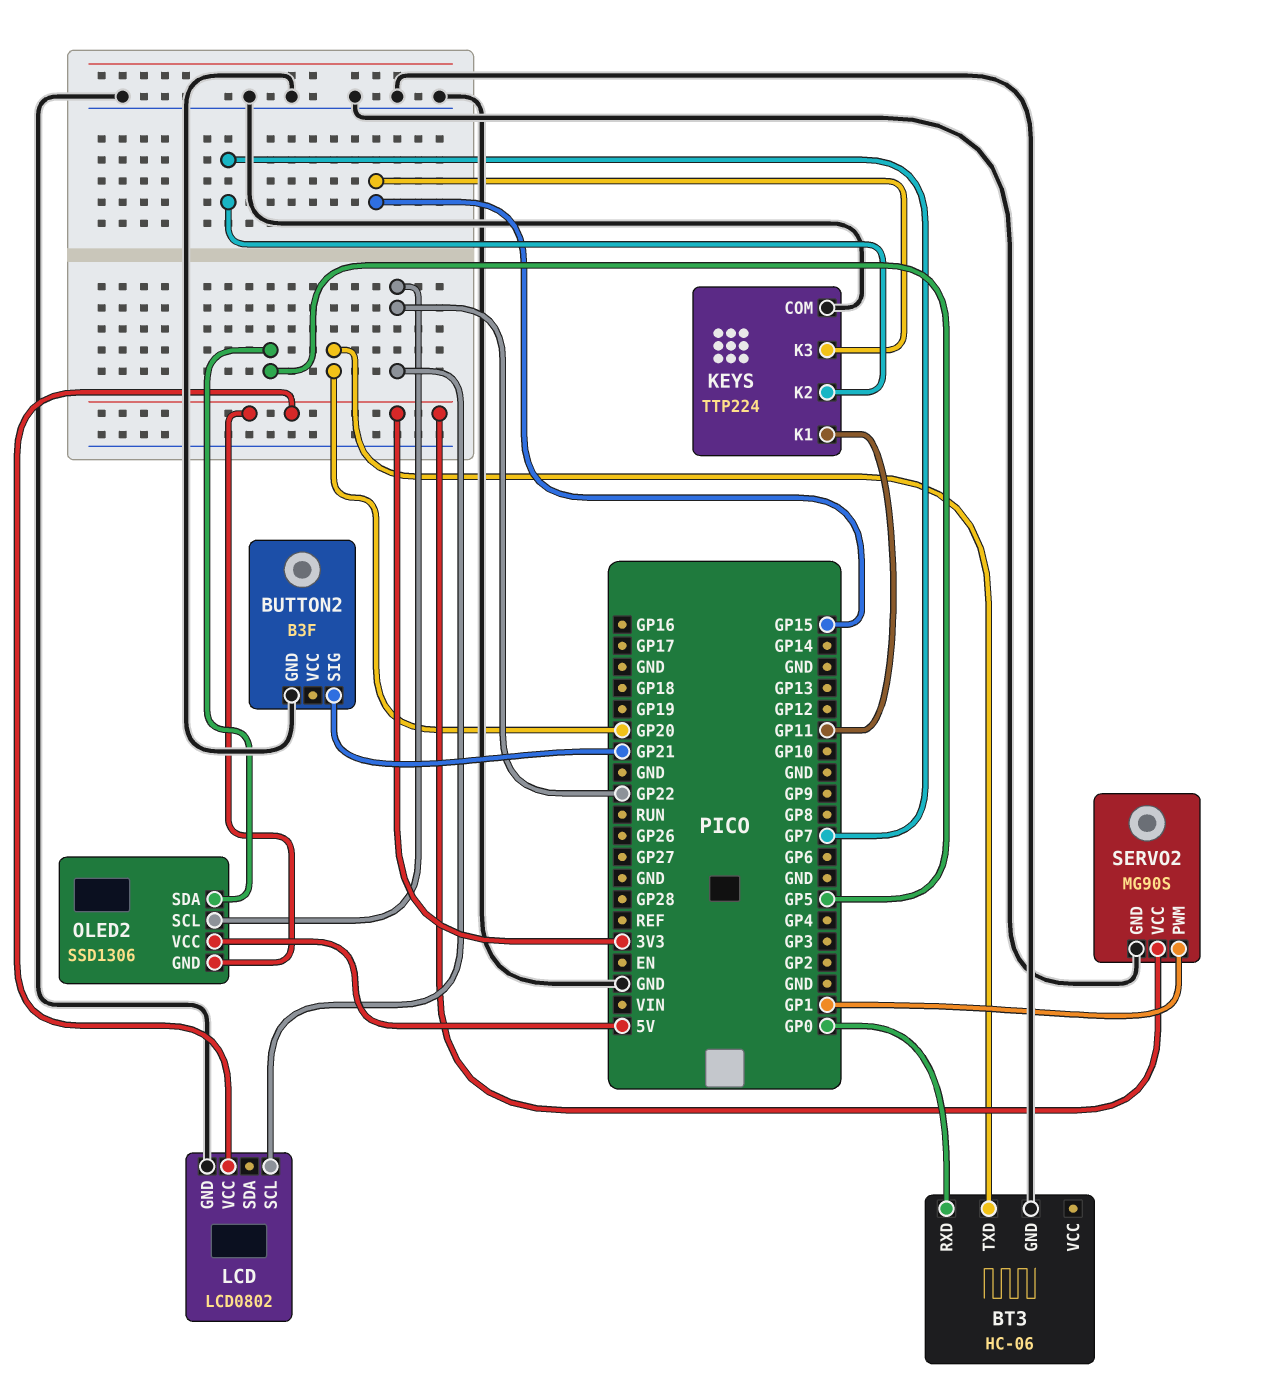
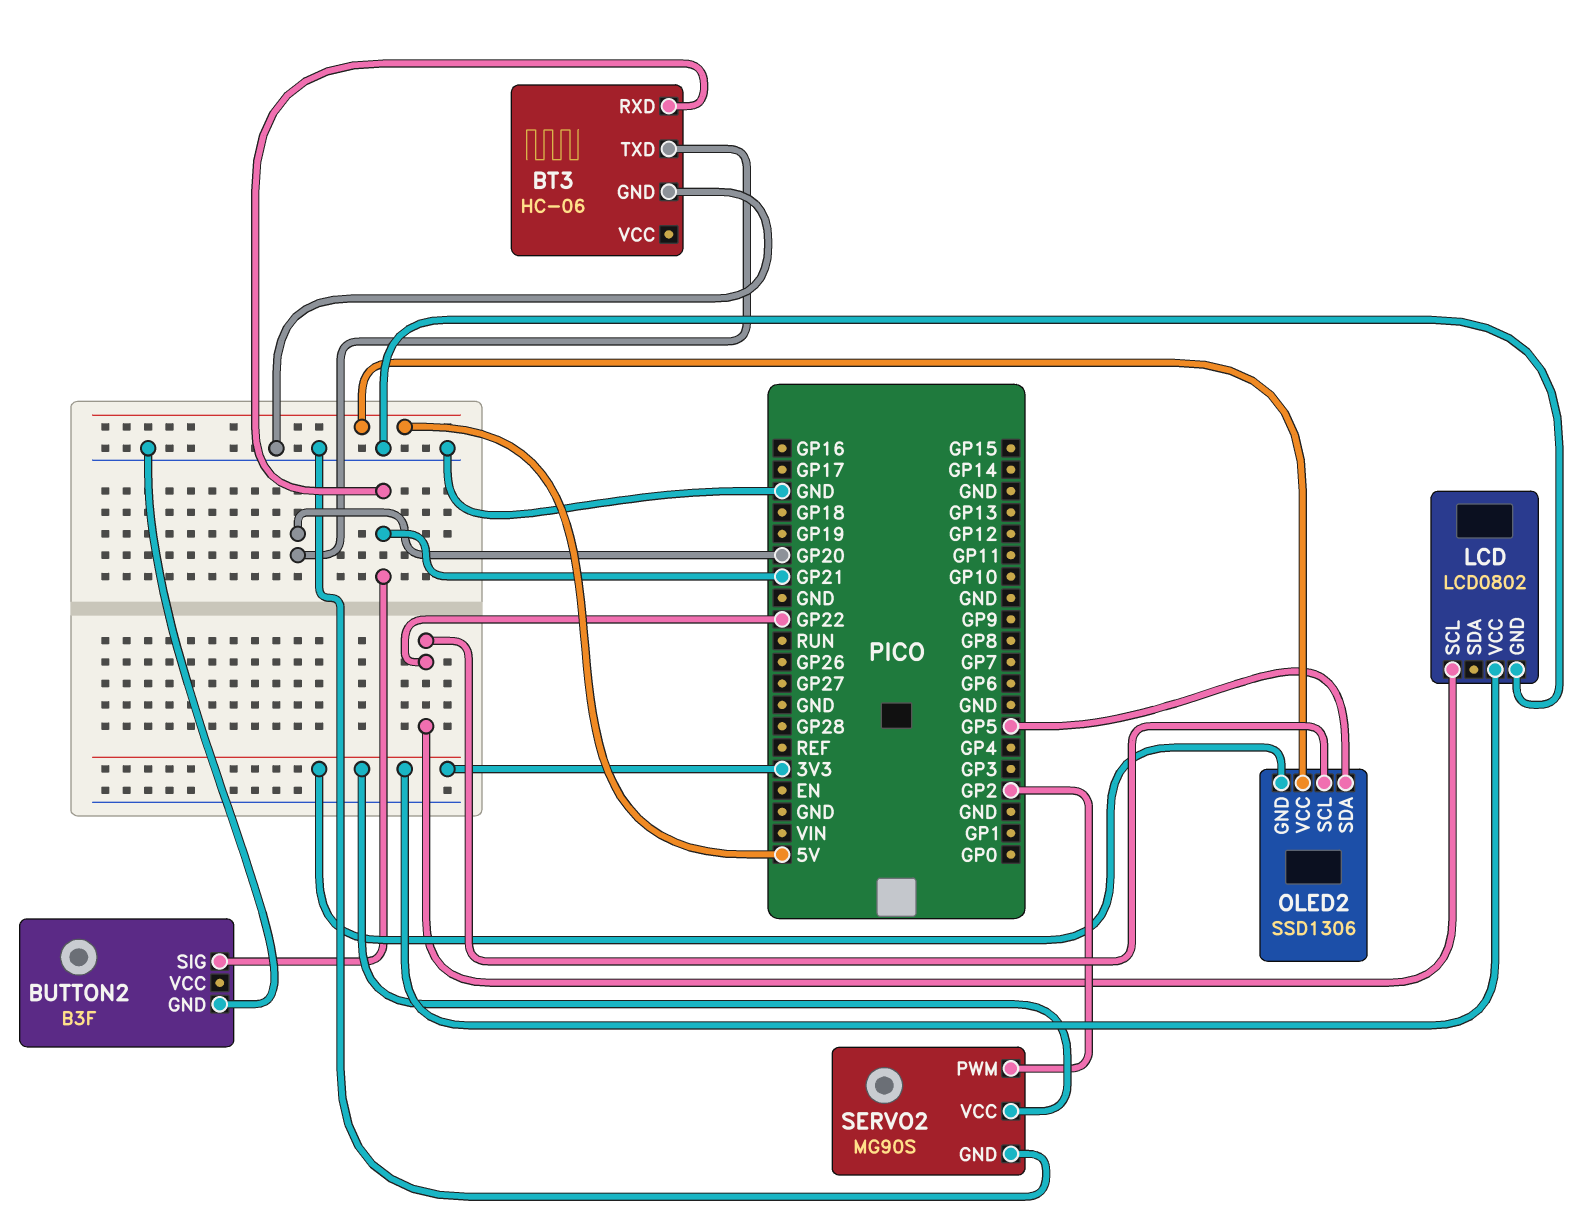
BT3 pin RXD: GP0 -> GP21
KEYS: TTP224 -> none
KEYS pin COM: GND -> none
KEYS pin K1: GP11 -> none
KEYS pin K2: GP7 -> none
KEYS pin K3: GP15 -> none
SERVO2 pin PWM: GP1 -> GP2

